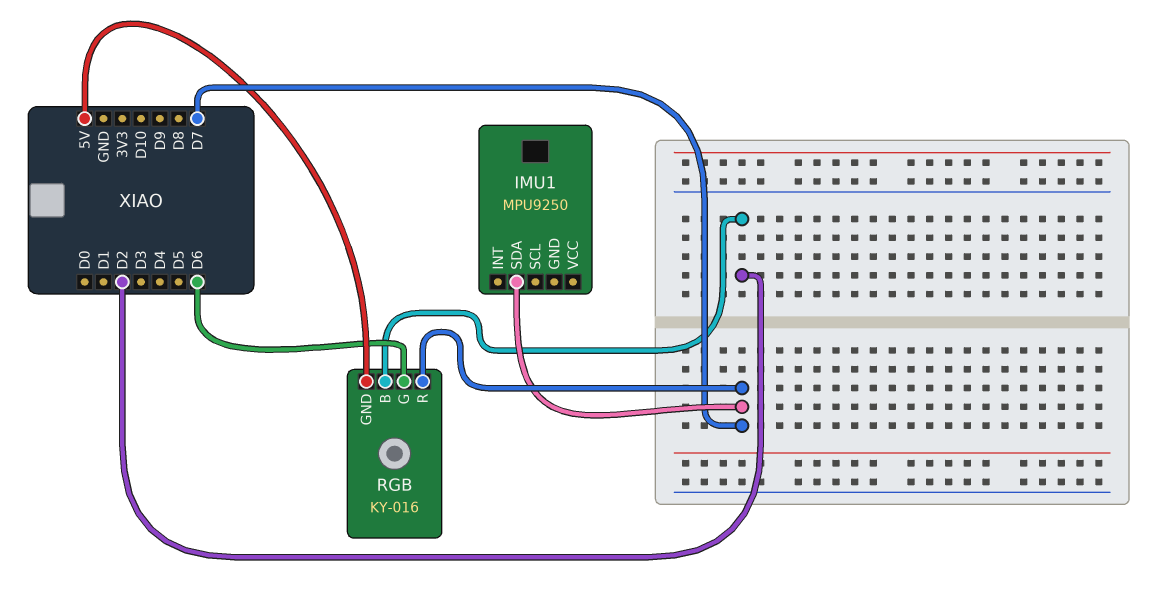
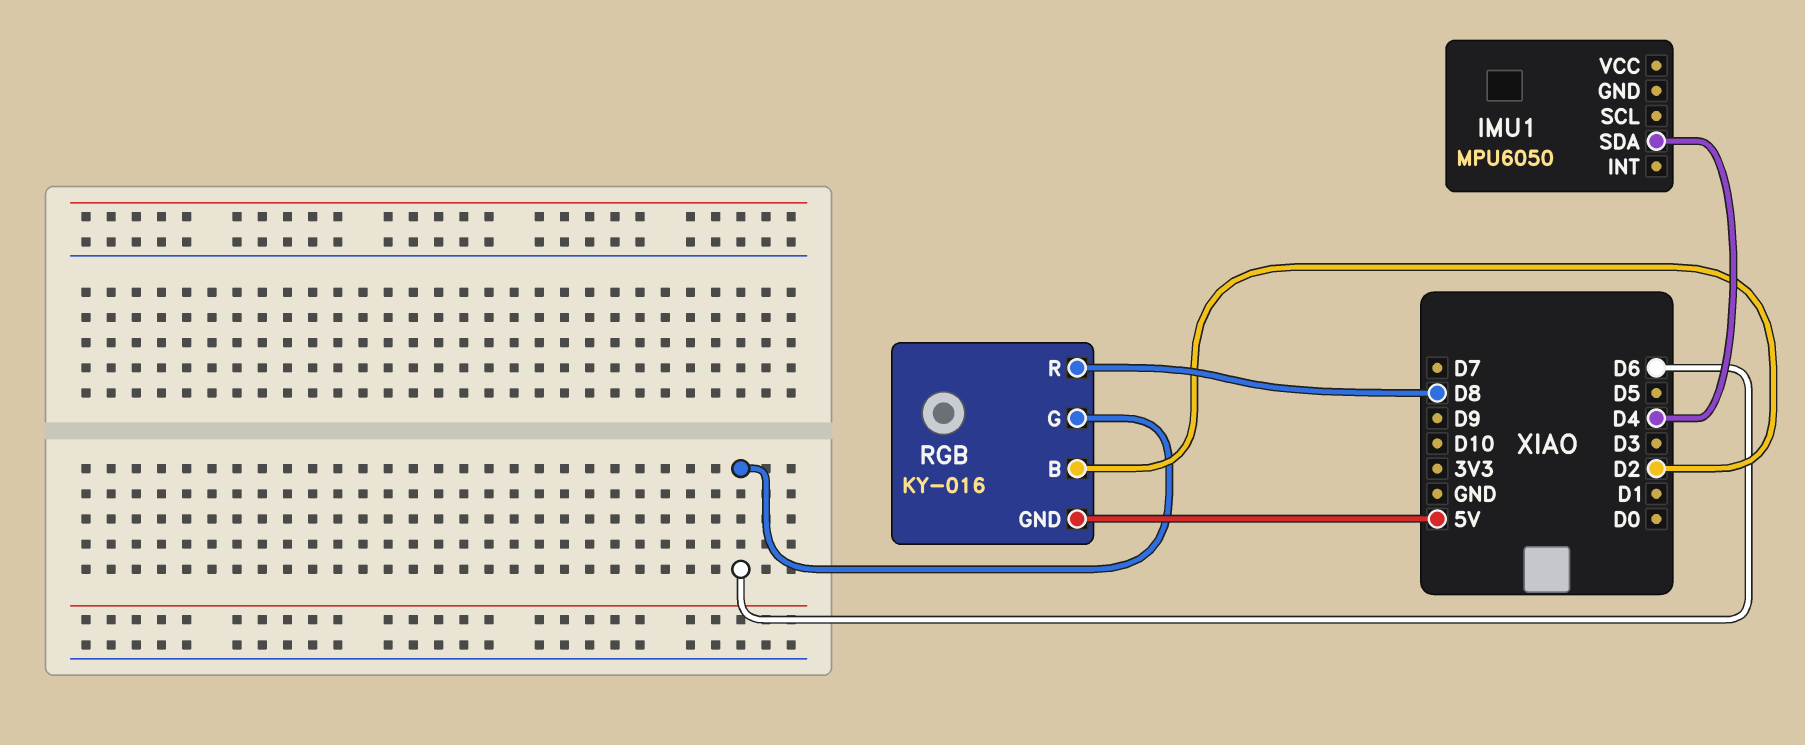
IMU1: MPU9250 -> MPU6050
IMU1 pin SDA: D7 -> D4
RGB pin R: D7 -> D8

